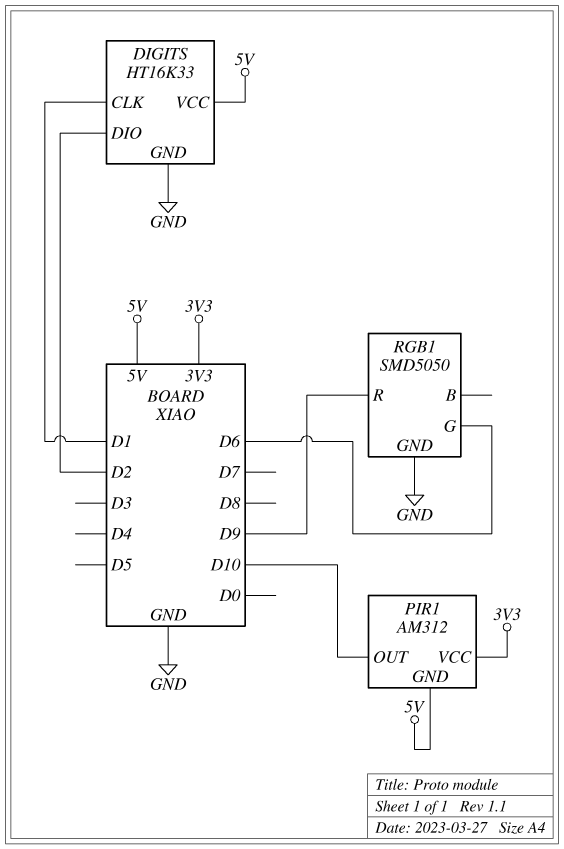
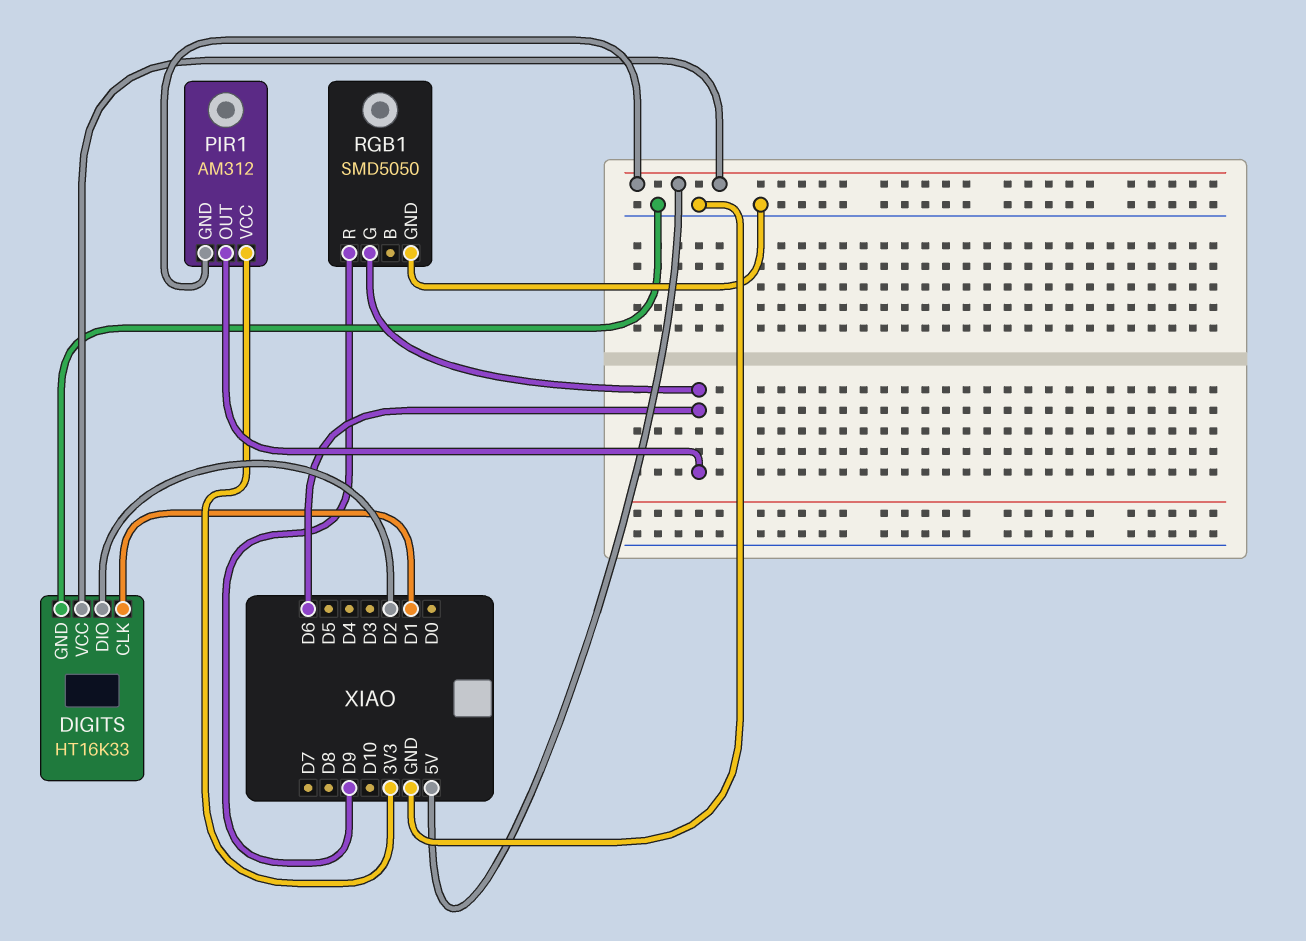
PIR1 pin OUT: D10 -> D6

